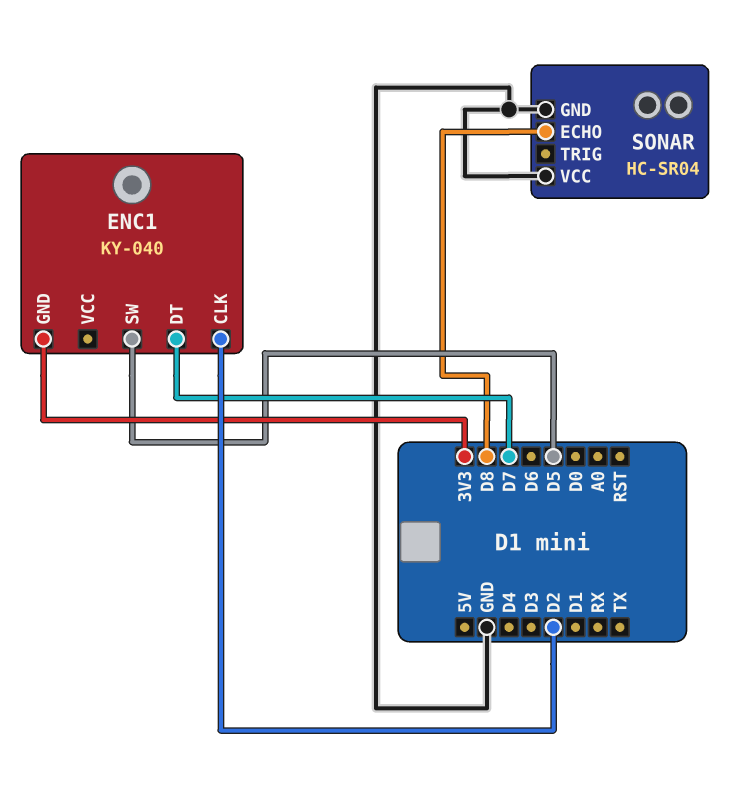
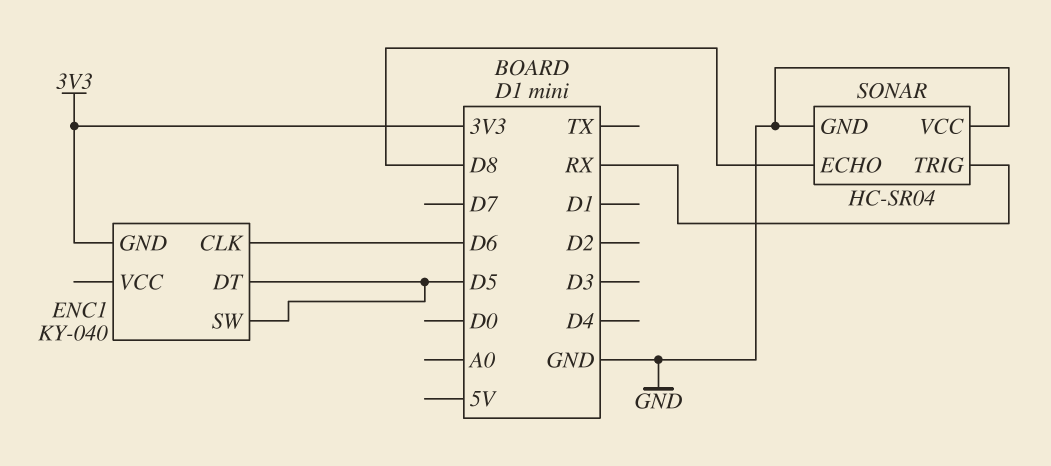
ENC1 pin CLK: D2 -> D6
ENC1 pin DT: D7 -> D5
SONAR pin TRIG: none -> RX

